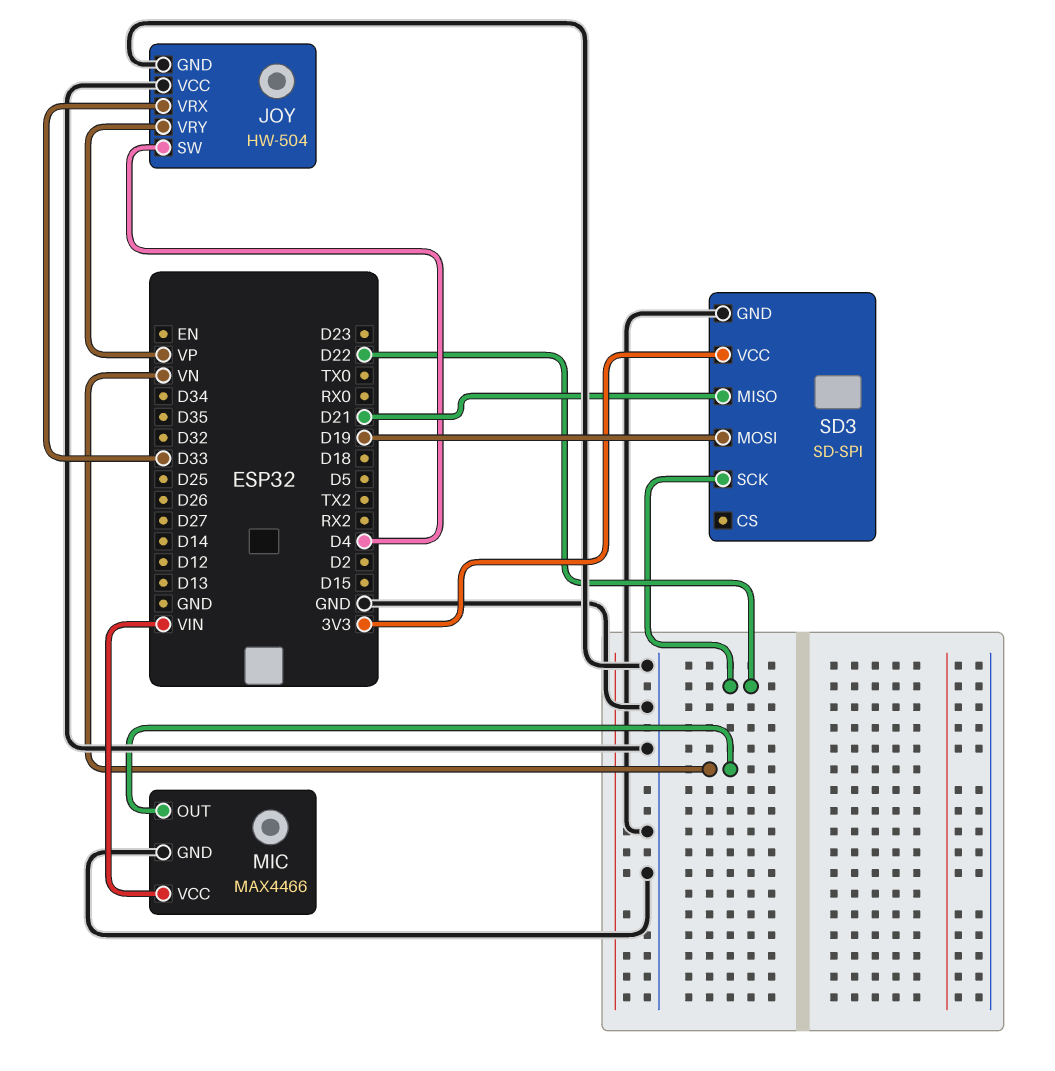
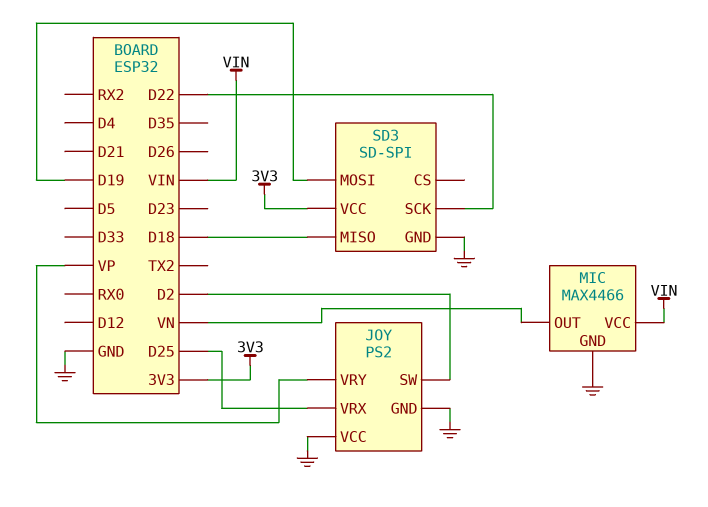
JOY: HW-504 -> PS2
JOY pin SW: D4 -> D2
JOY pin VRX: D33 -> D25
SD3 pin MISO: D21 -> D18

